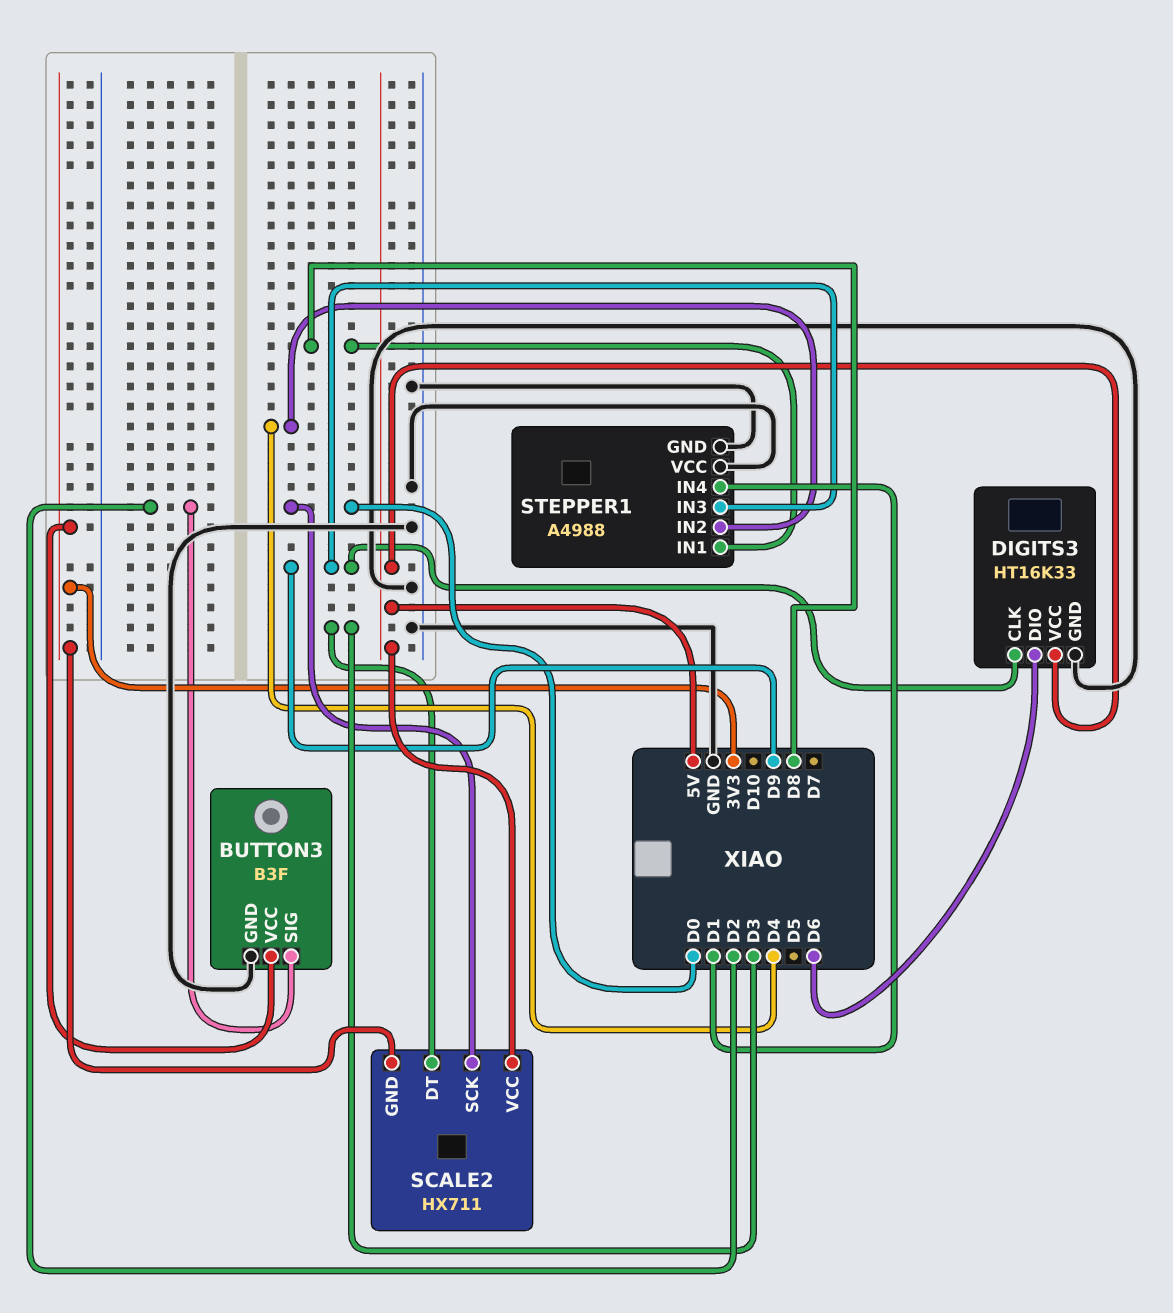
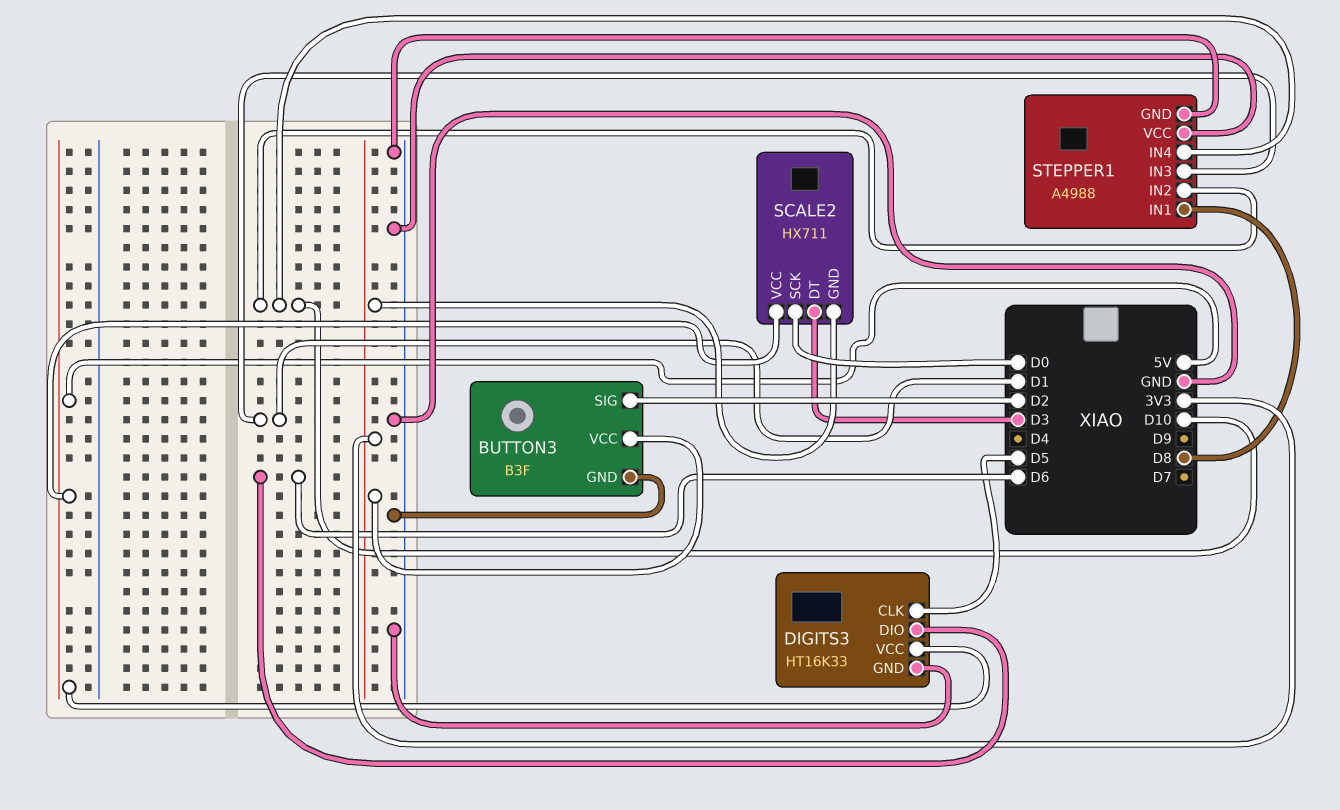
DIGITS3 pin CLK: D9 -> D5
STEPPER1 pin IN2: D4 -> D10
STEPPER1 pin IN3: D9 -> D1
STEPPER1 pin IN4: D1 -> D10

